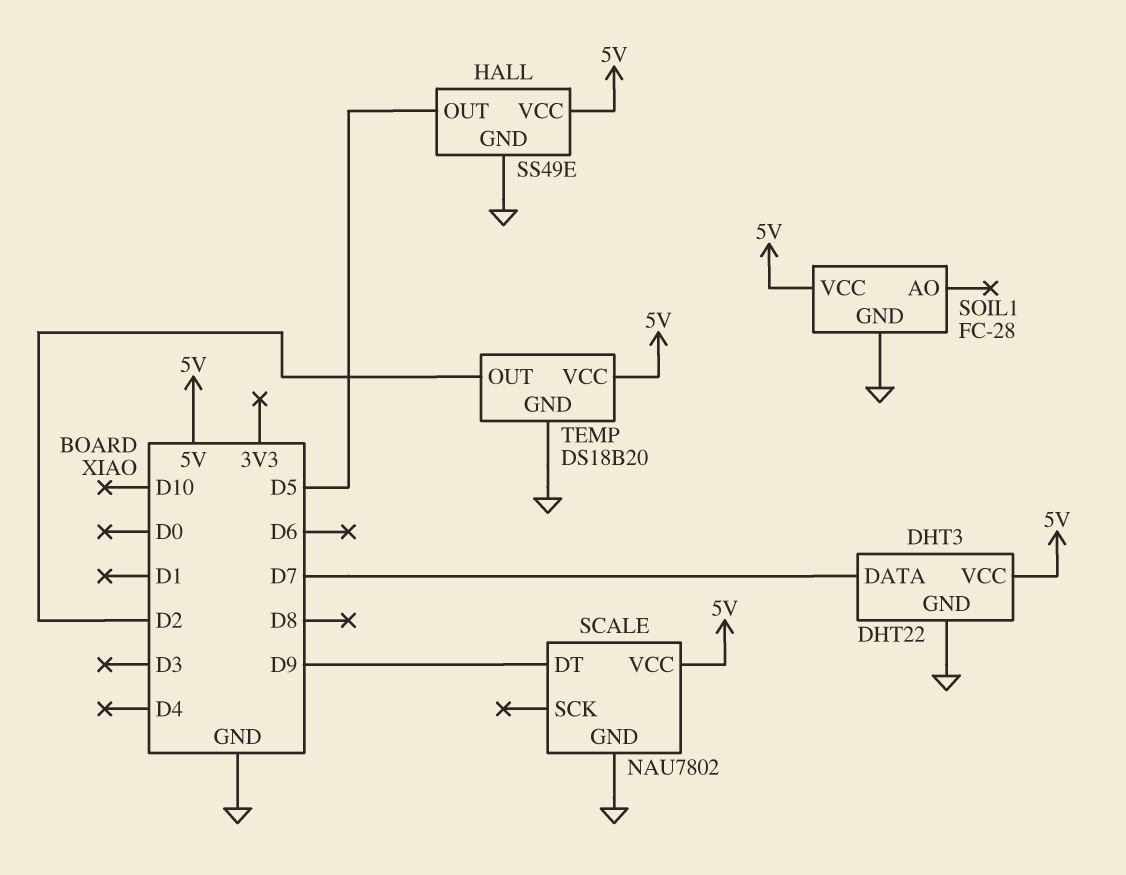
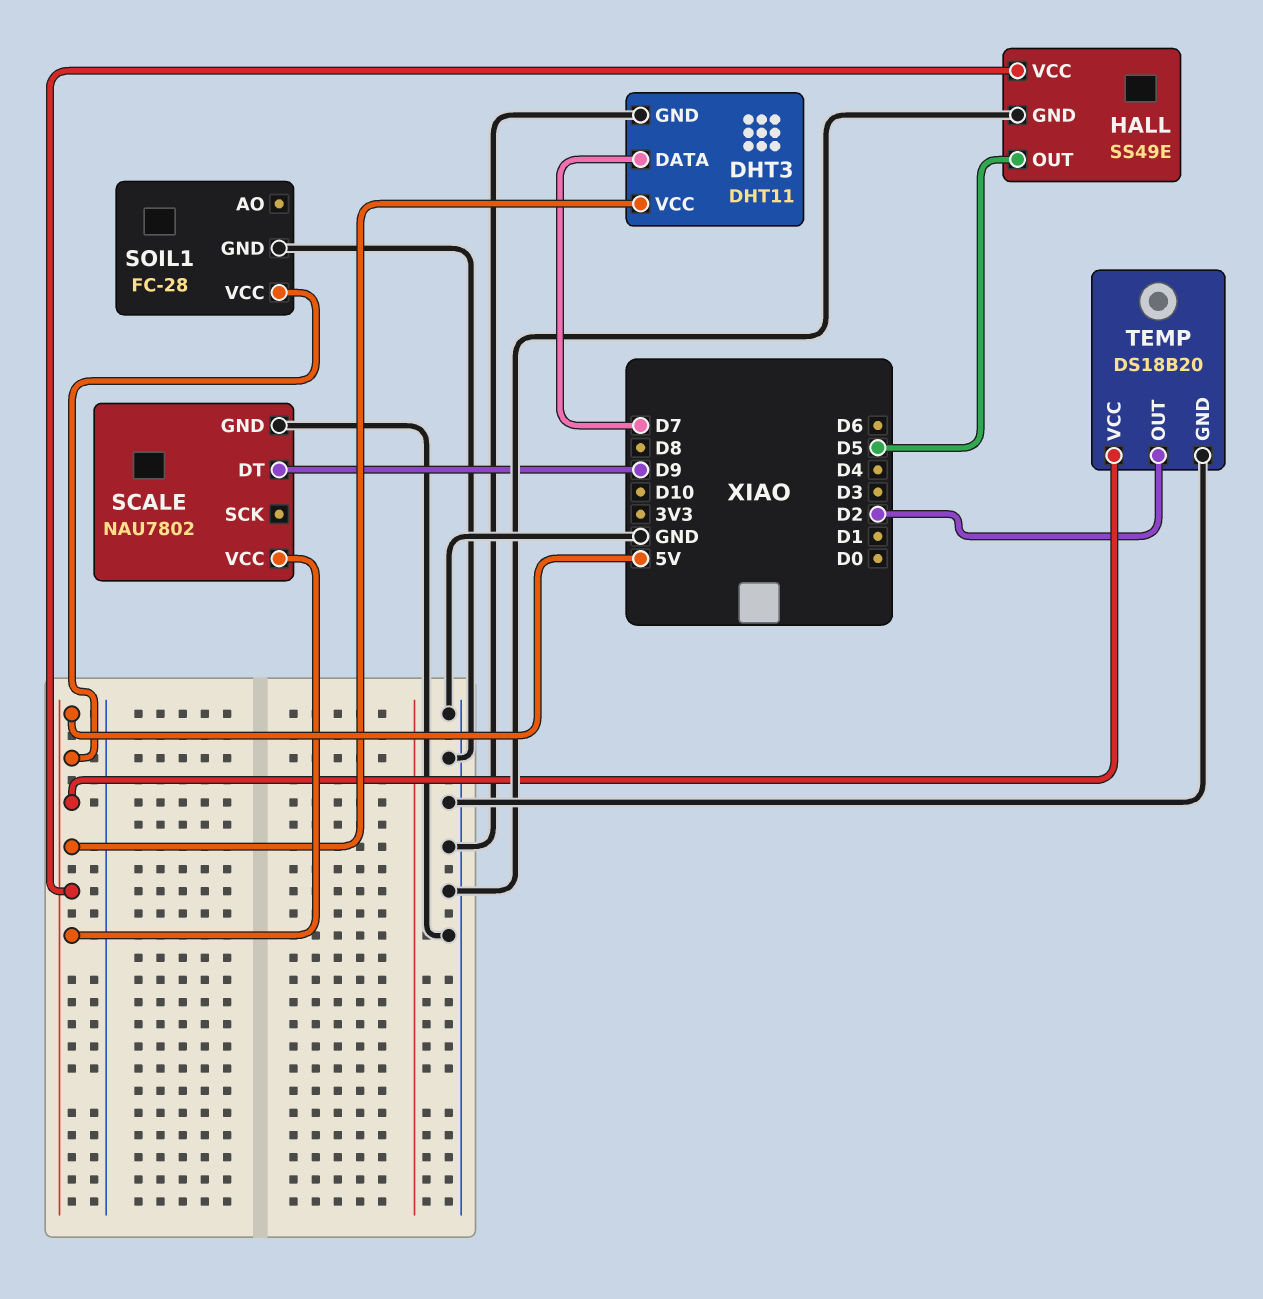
DHT3: DHT22 -> DHT11

